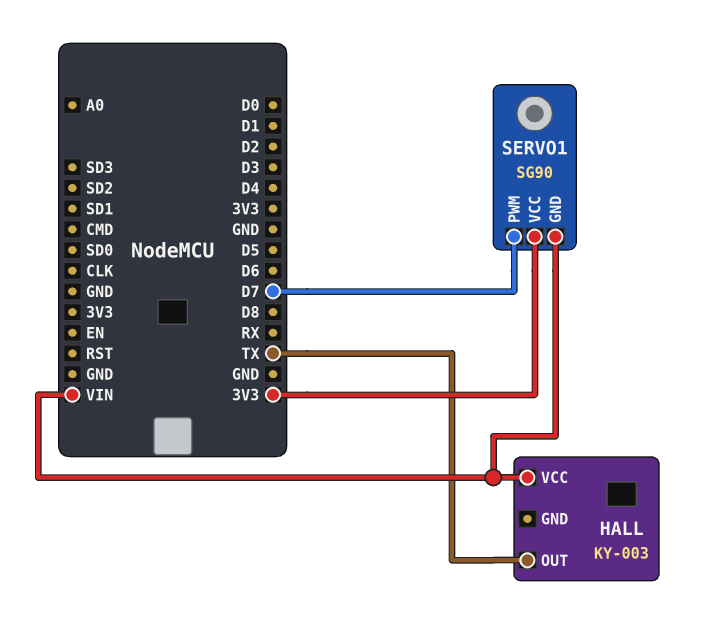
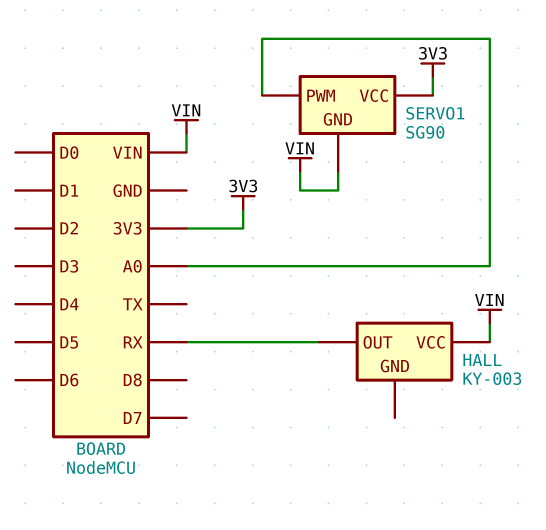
HALL pin OUT: TX -> RX
SERVO1 pin PWM: D7 -> A0

